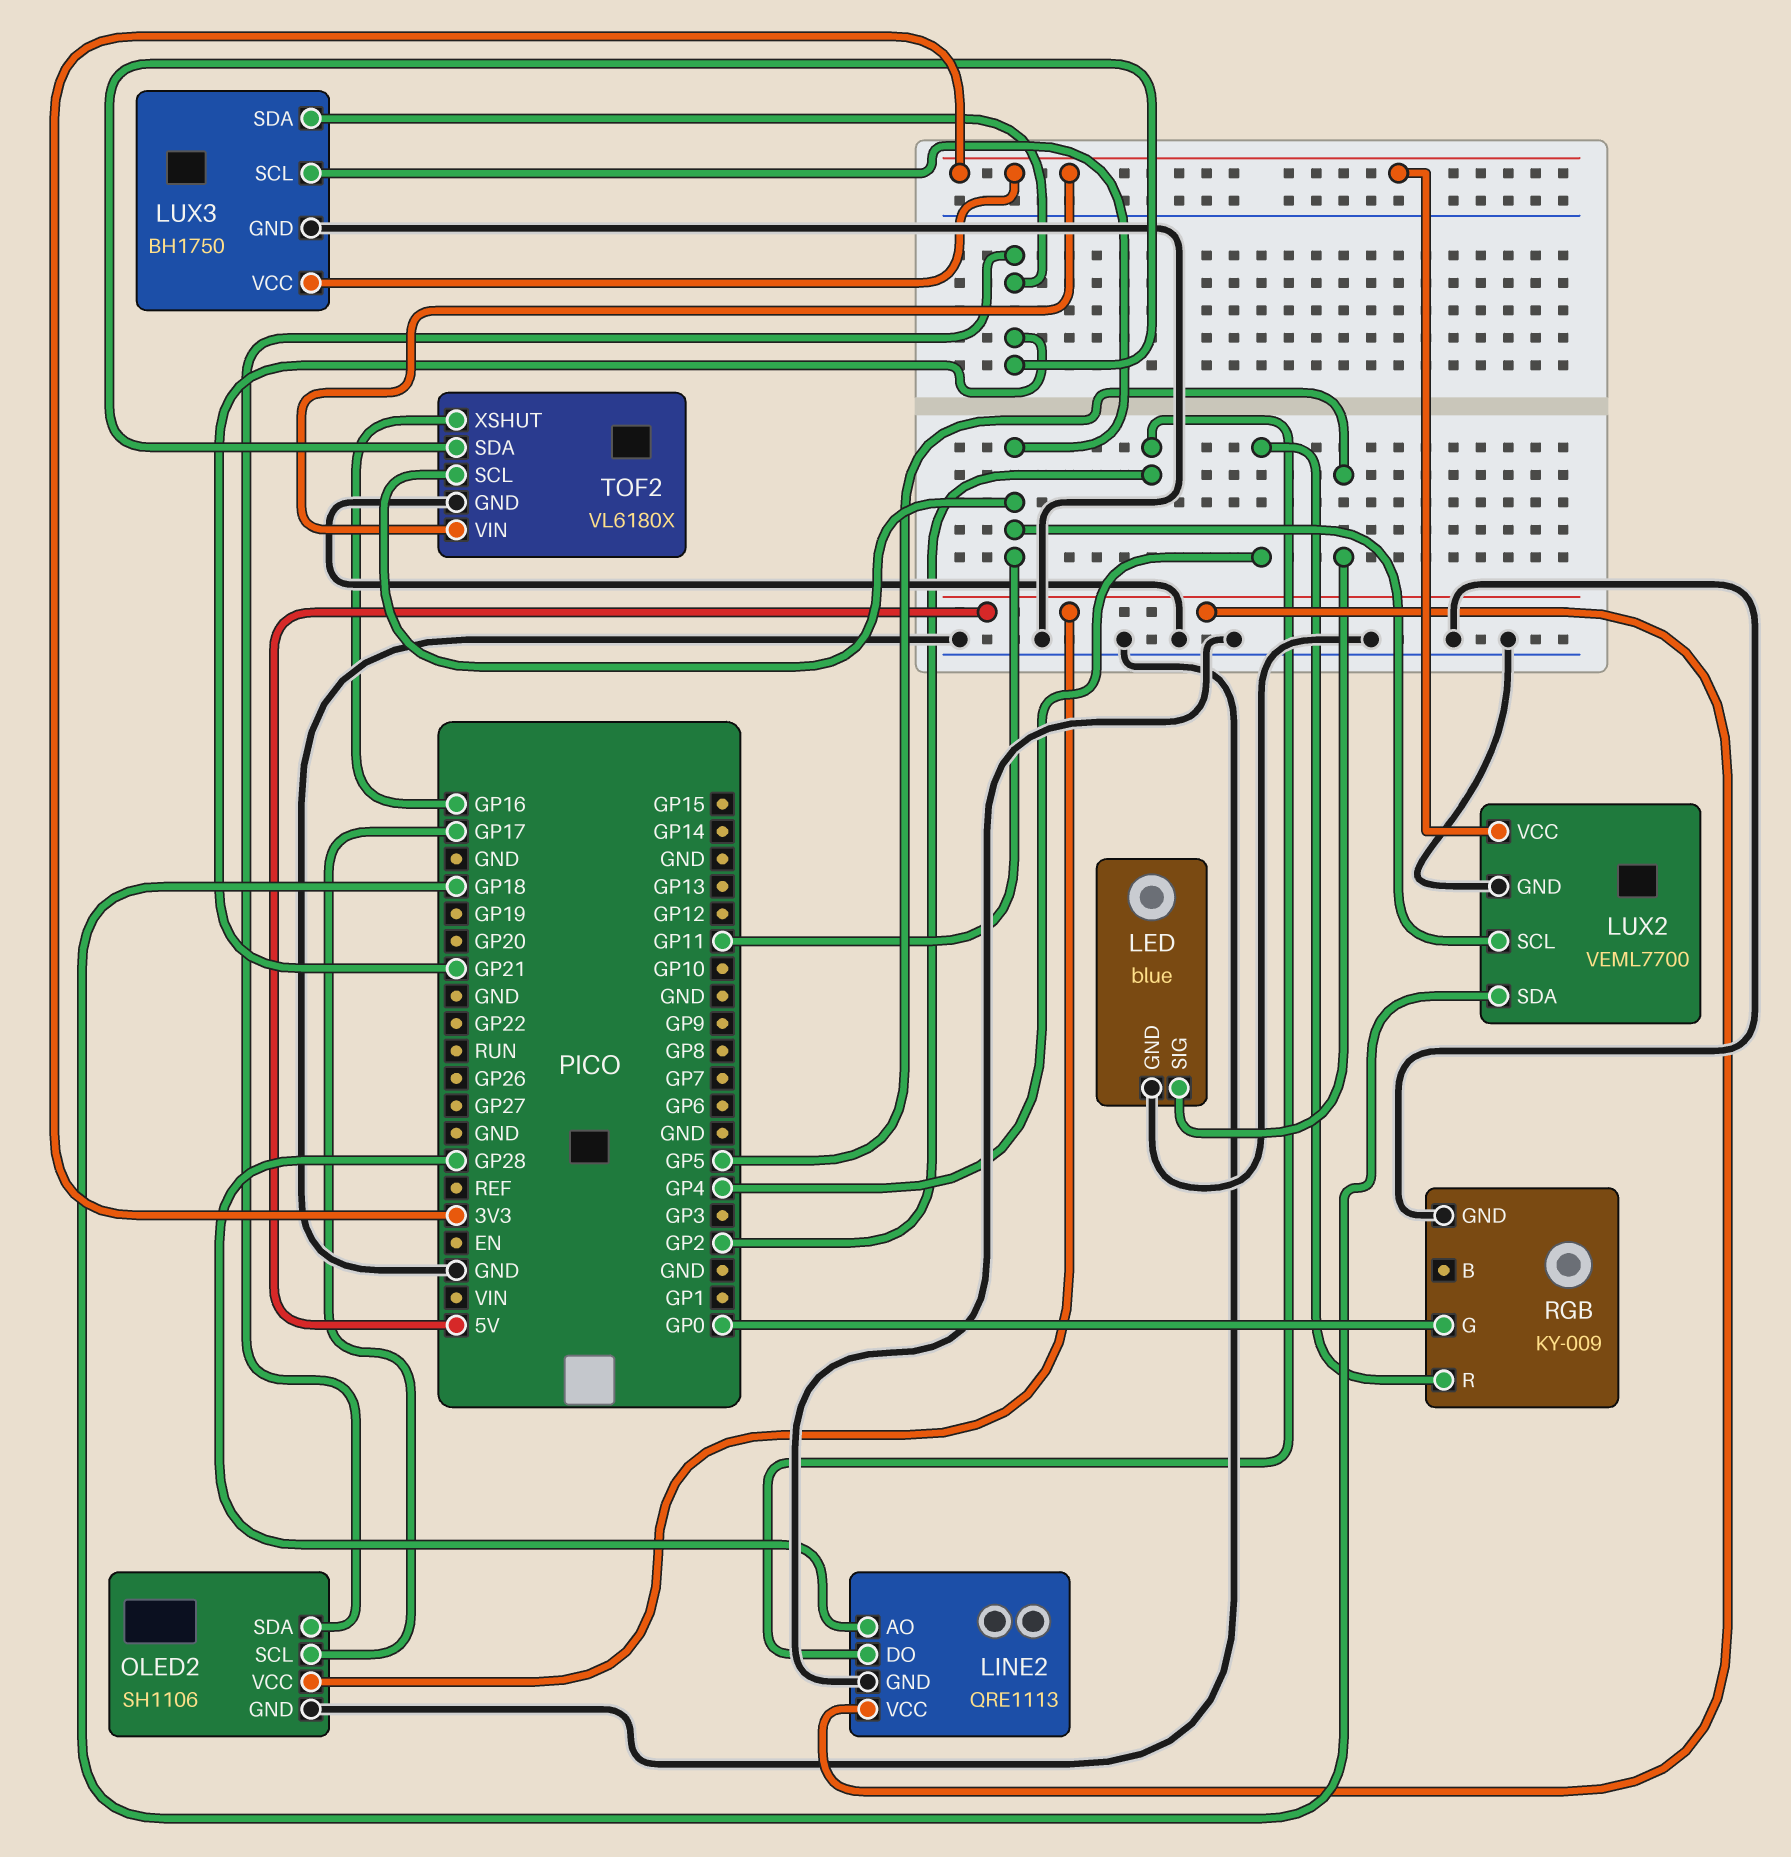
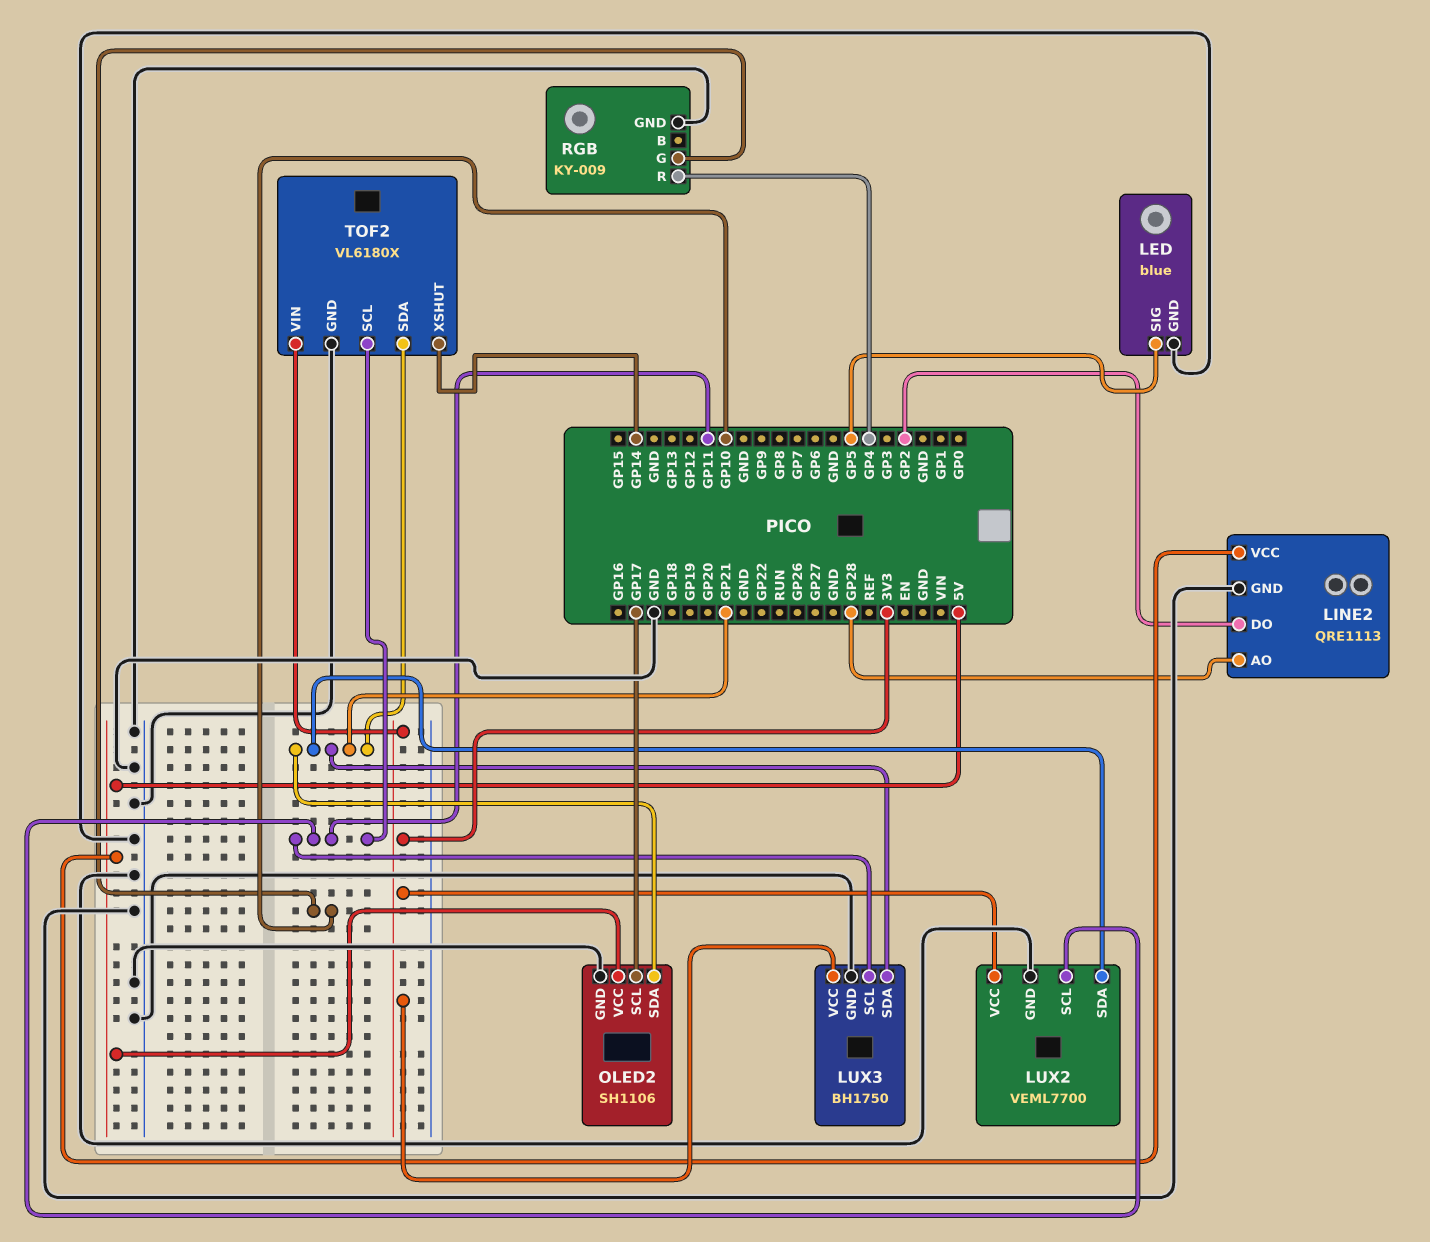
LUX2 pin SDA: GP18 -> GP21
RGB pin G: GP0 -> GP10
TOF2 pin XSHUT: GP16 -> GP14

